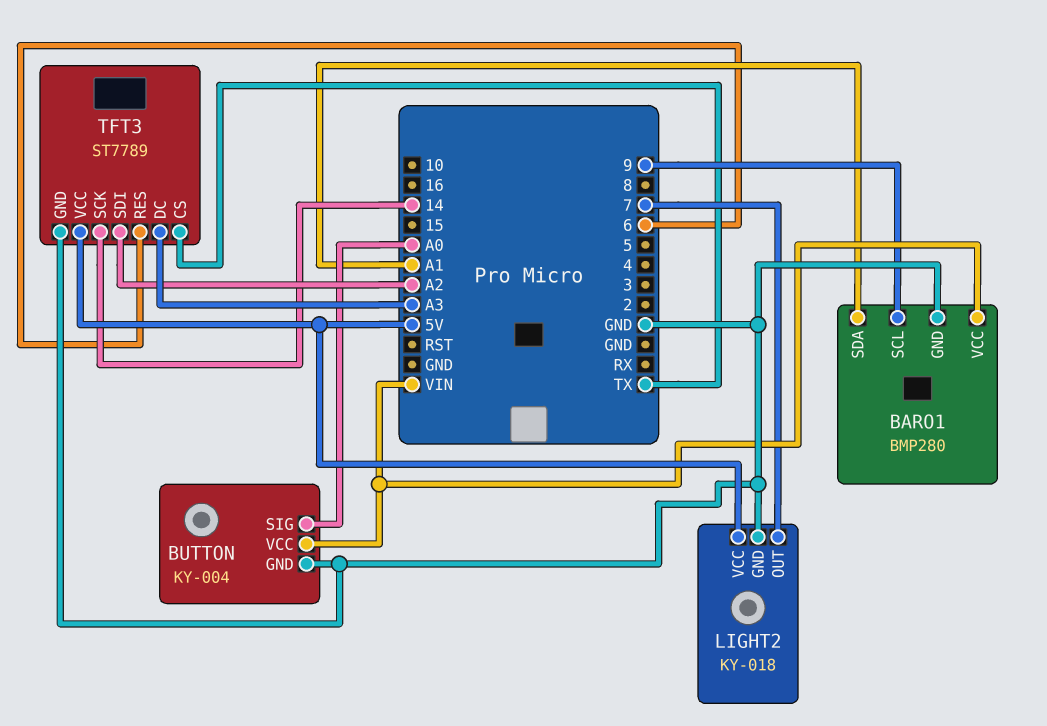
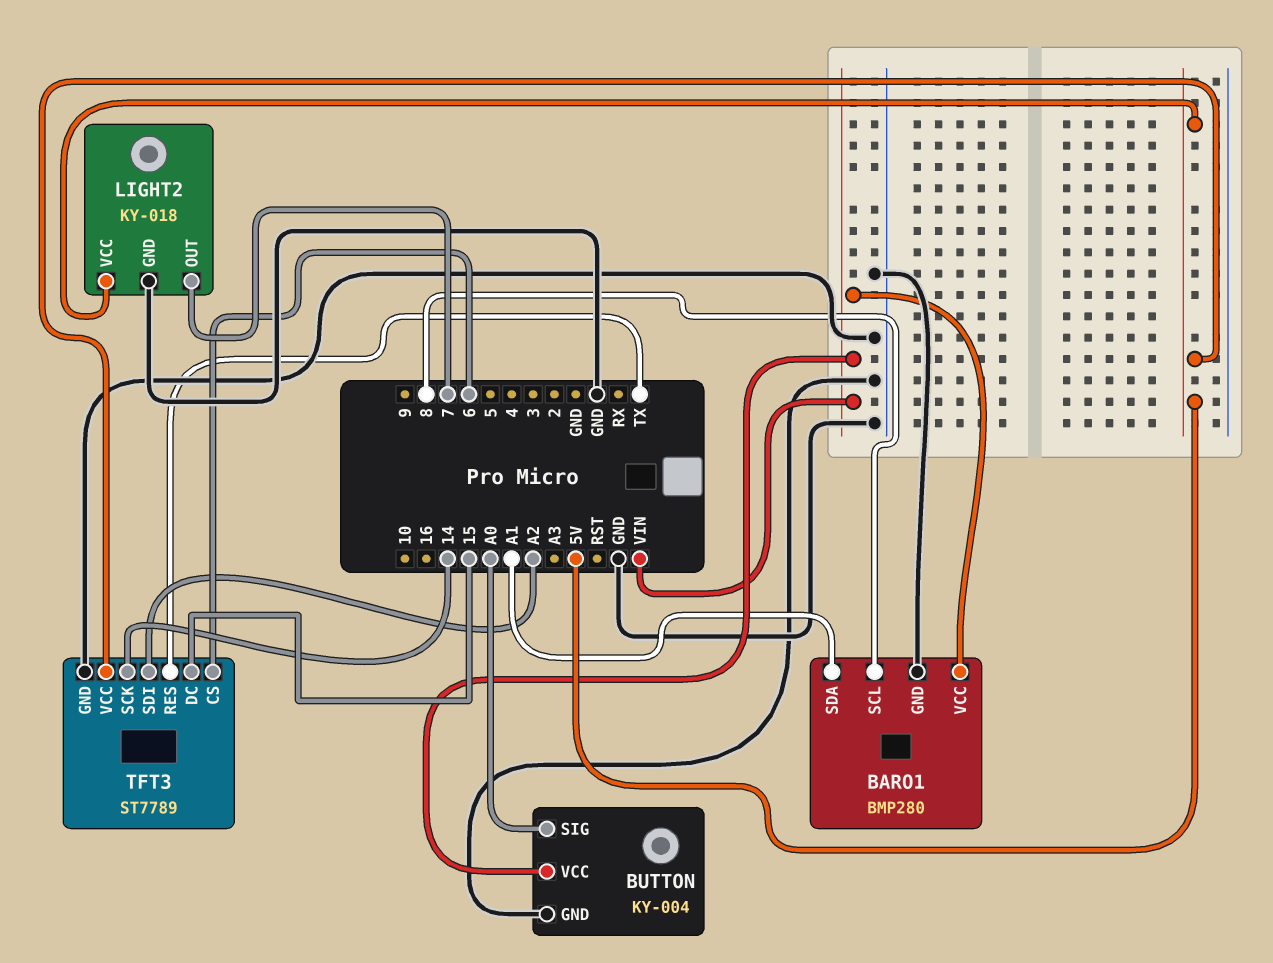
BARO1 pin SCL: 9 -> 8
TFT3 pin CS: TX -> 6
TFT3 pin DC: A3 -> 15
TFT3 pin RES: 6 -> TX

